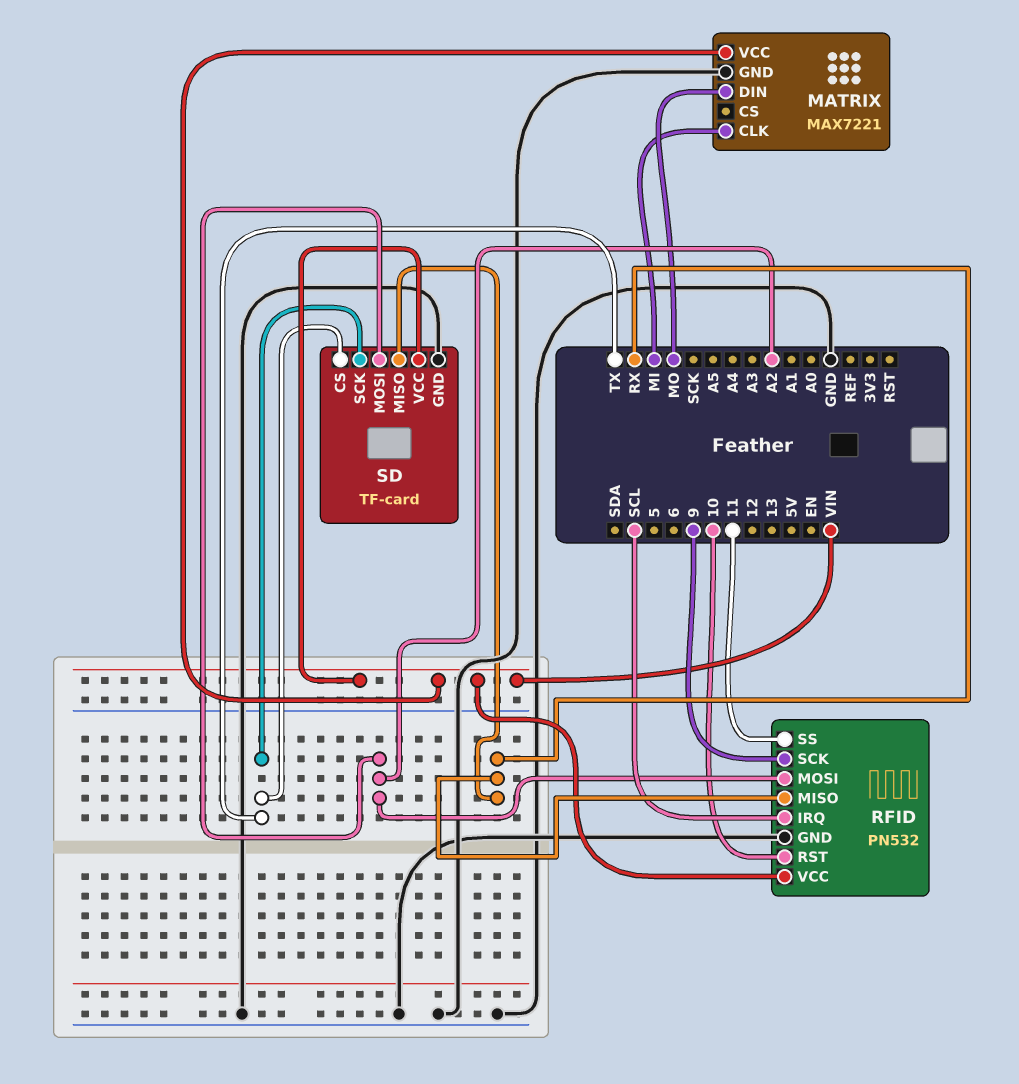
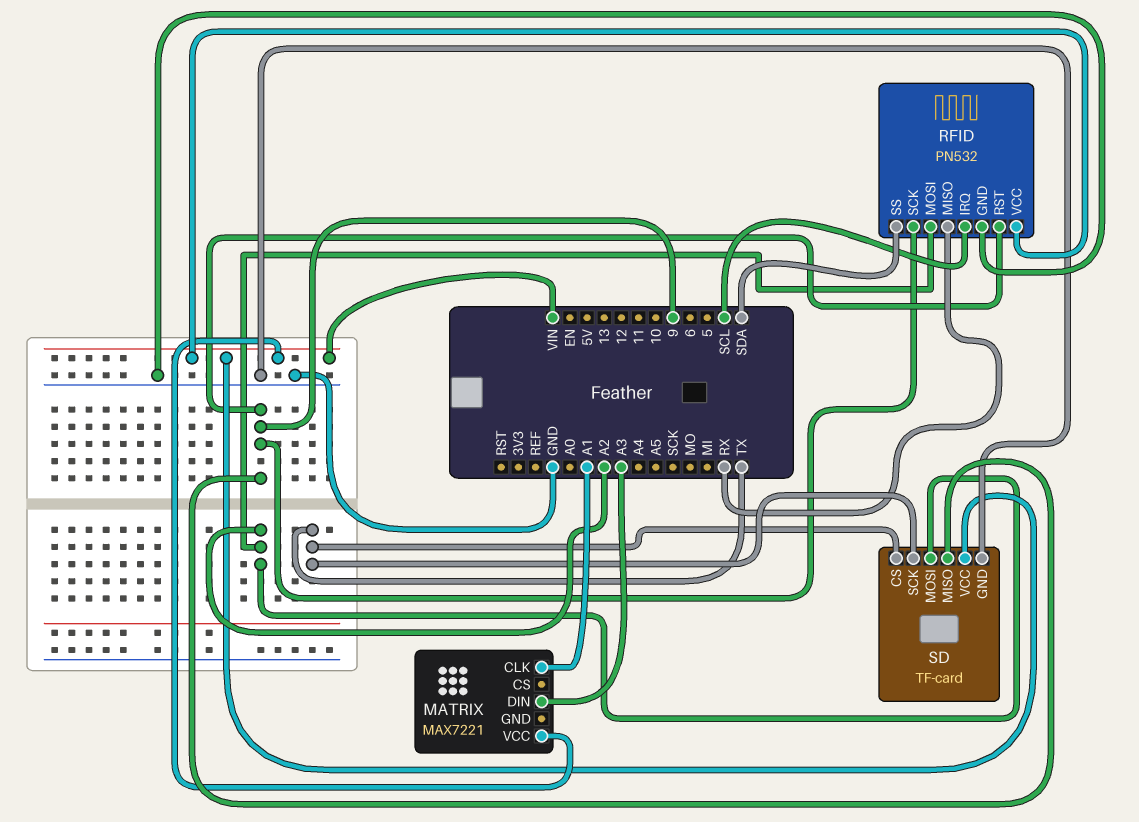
MATRIX pin CLK: MI -> A1
MATRIX pin DIN: MO -> A3
MATRIX pin GND: GND -> none
RFID pin RST: 10 -> 9
RFID pin SS: 11 -> SDA
SD pin MISO: RX -> 9

